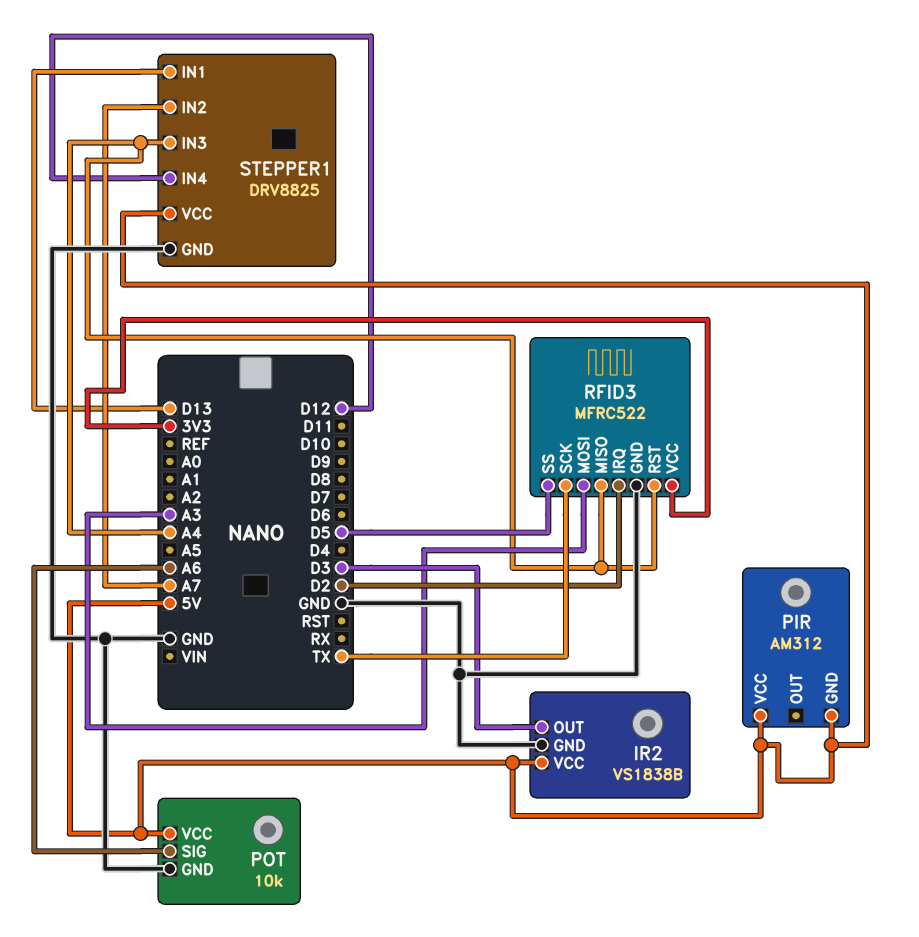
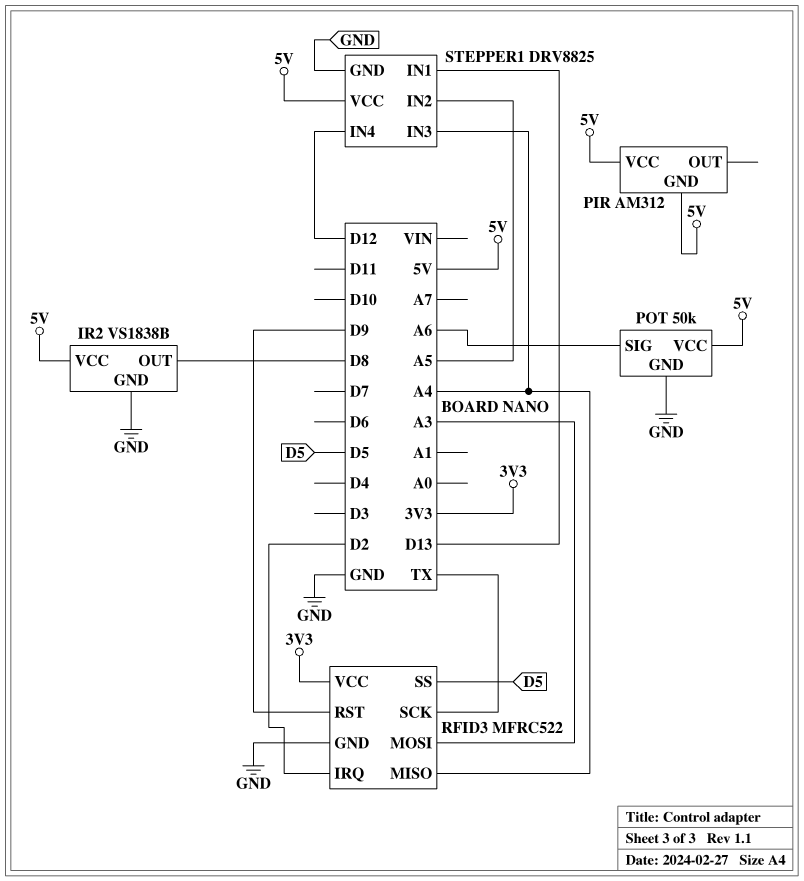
IR2 pin OUT: D3 -> D8
POT: 10k -> 50k
RFID3 pin RST: A4 -> D9
STEPPER1 pin IN2: A7 -> A5

